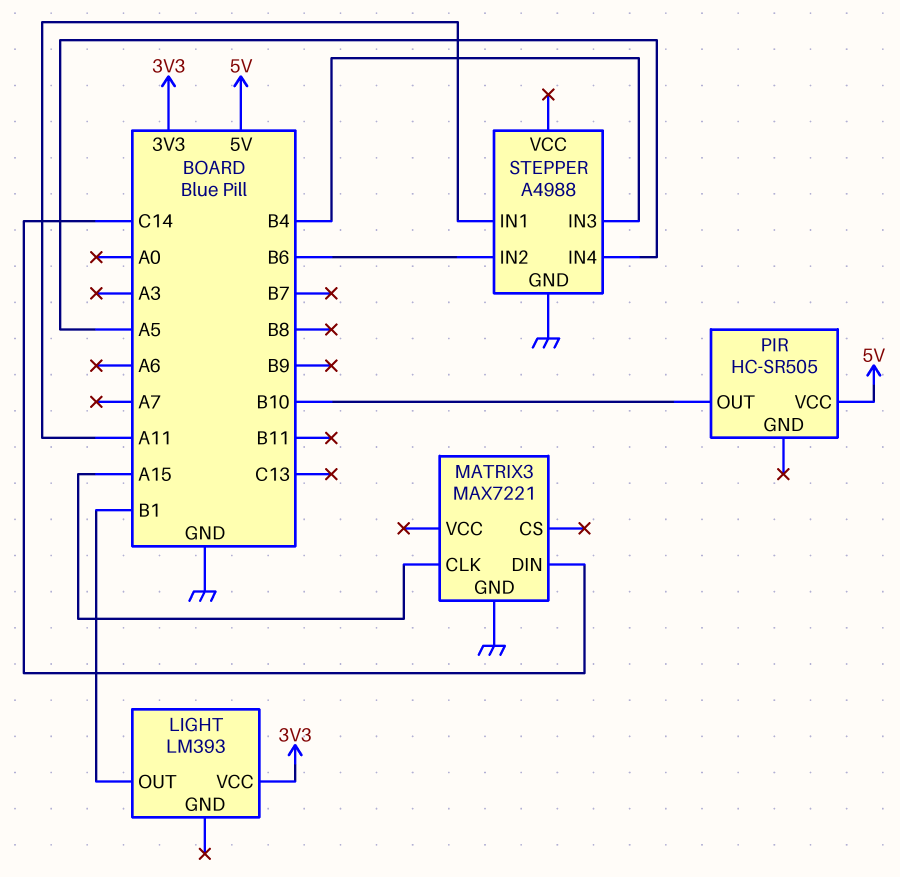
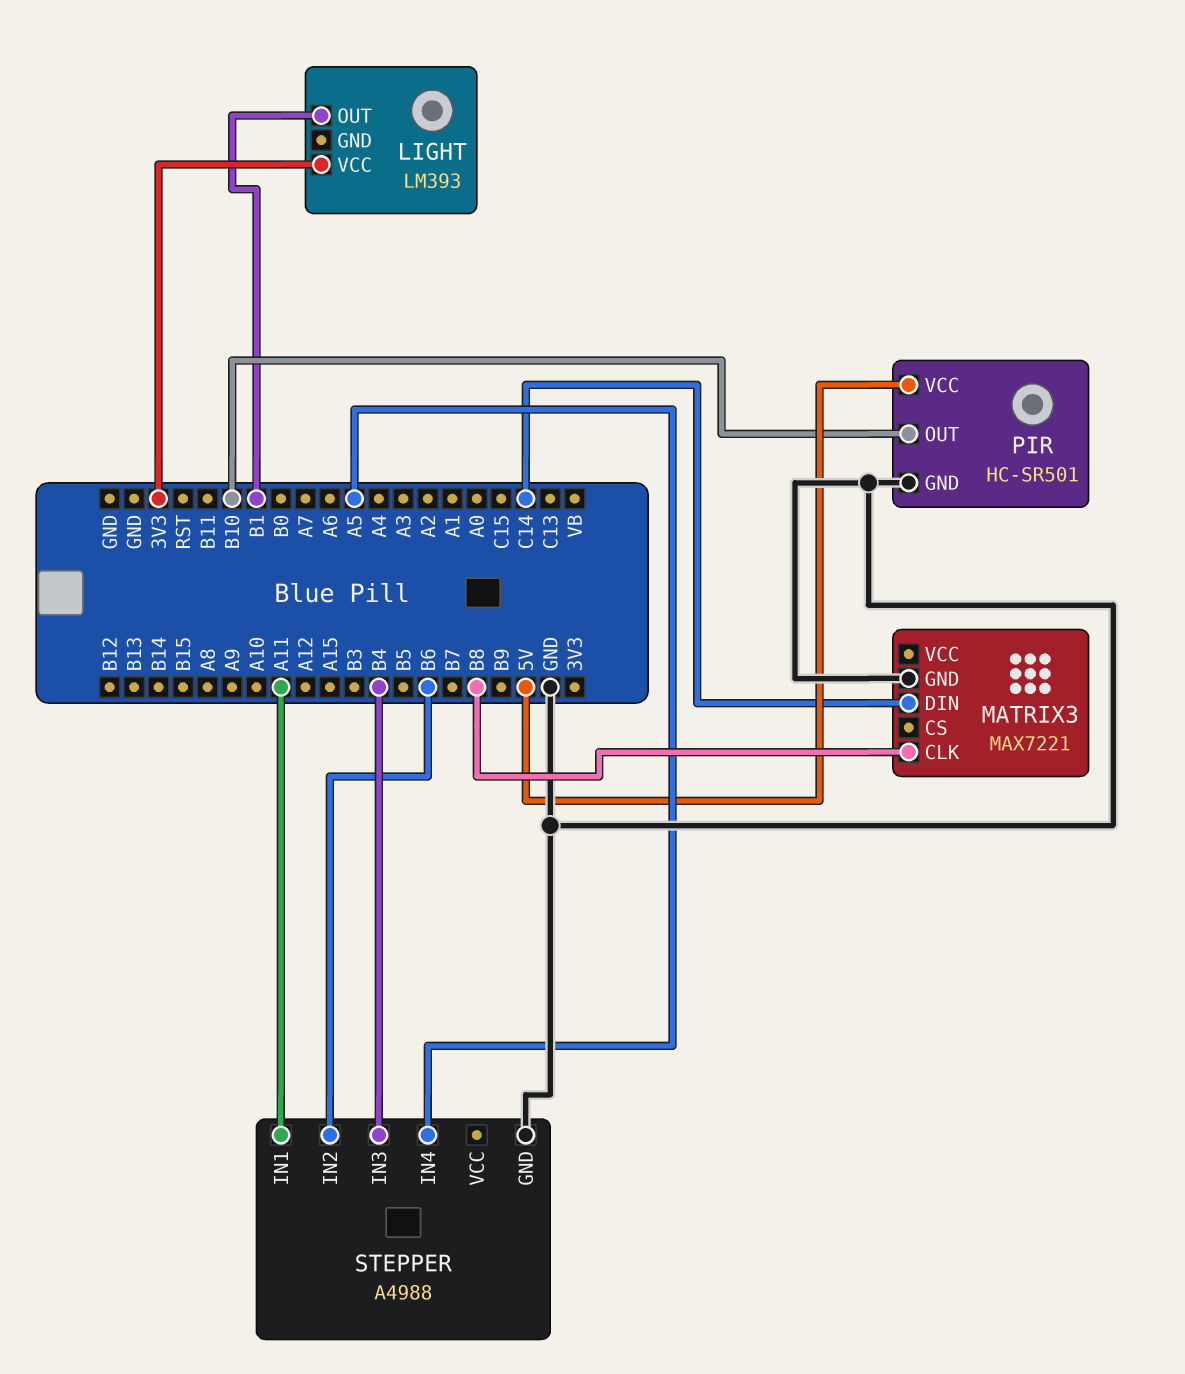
MATRIX3 pin CLK: A15 -> B8
PIR: HC-SR505 -> HC-SR501
PIR pin GND: none -> GND

